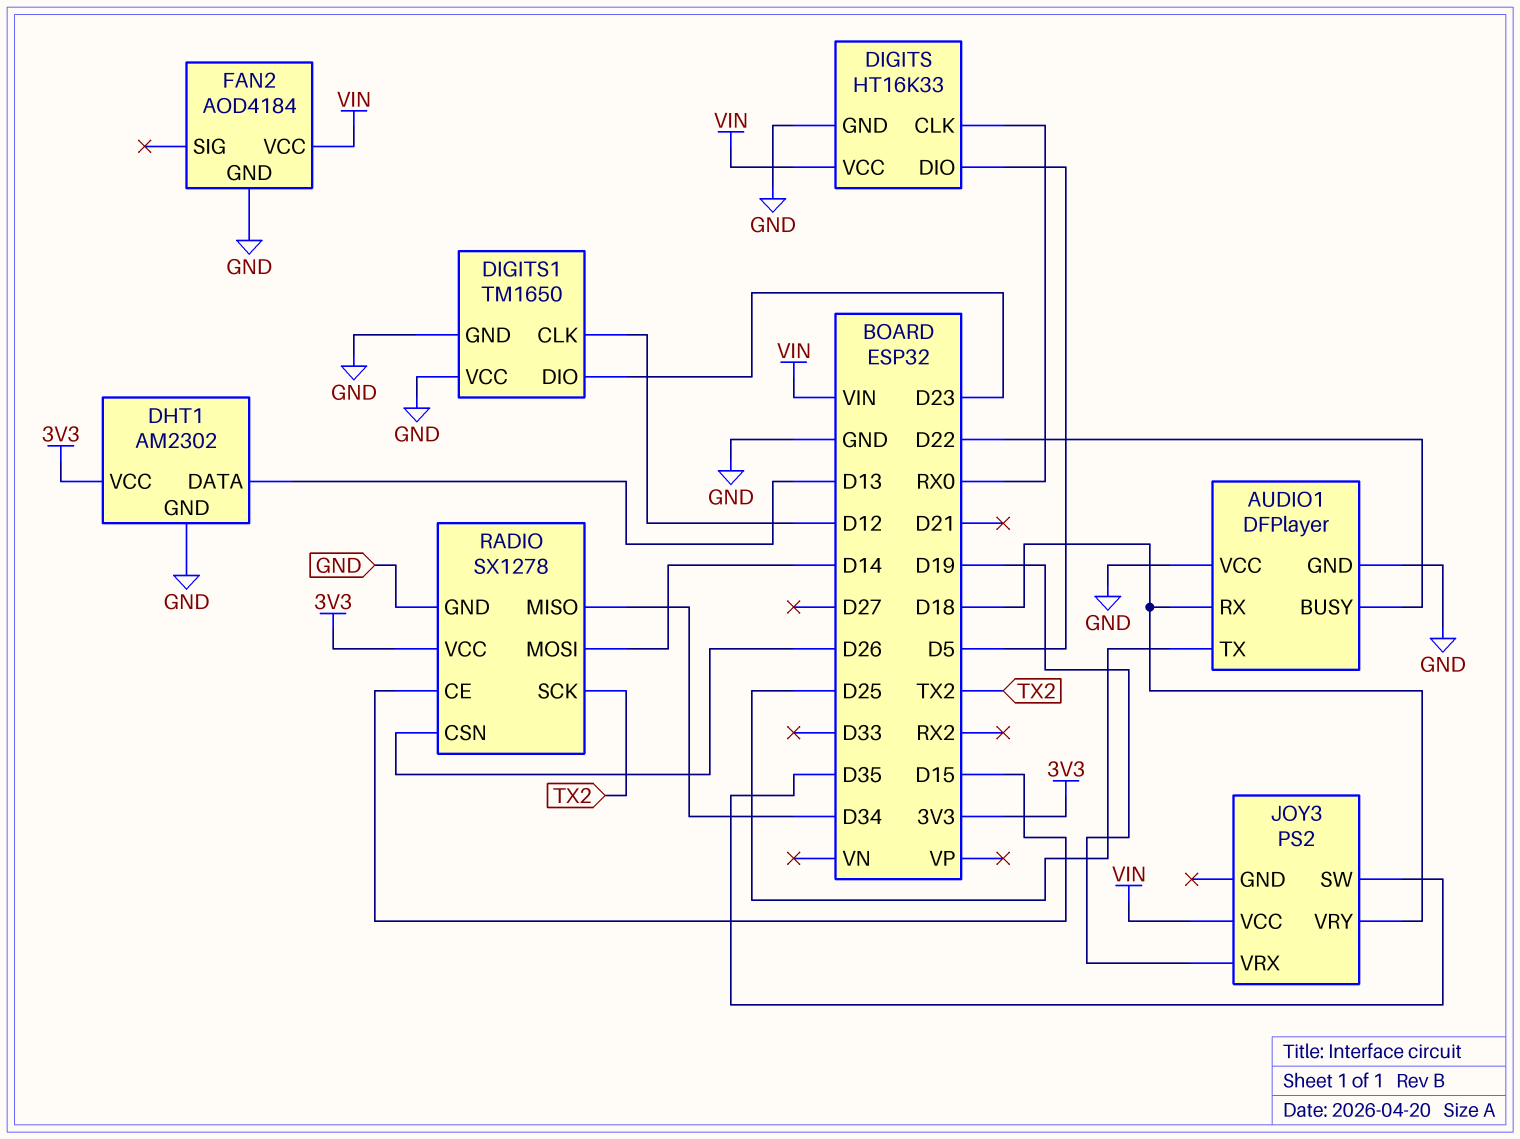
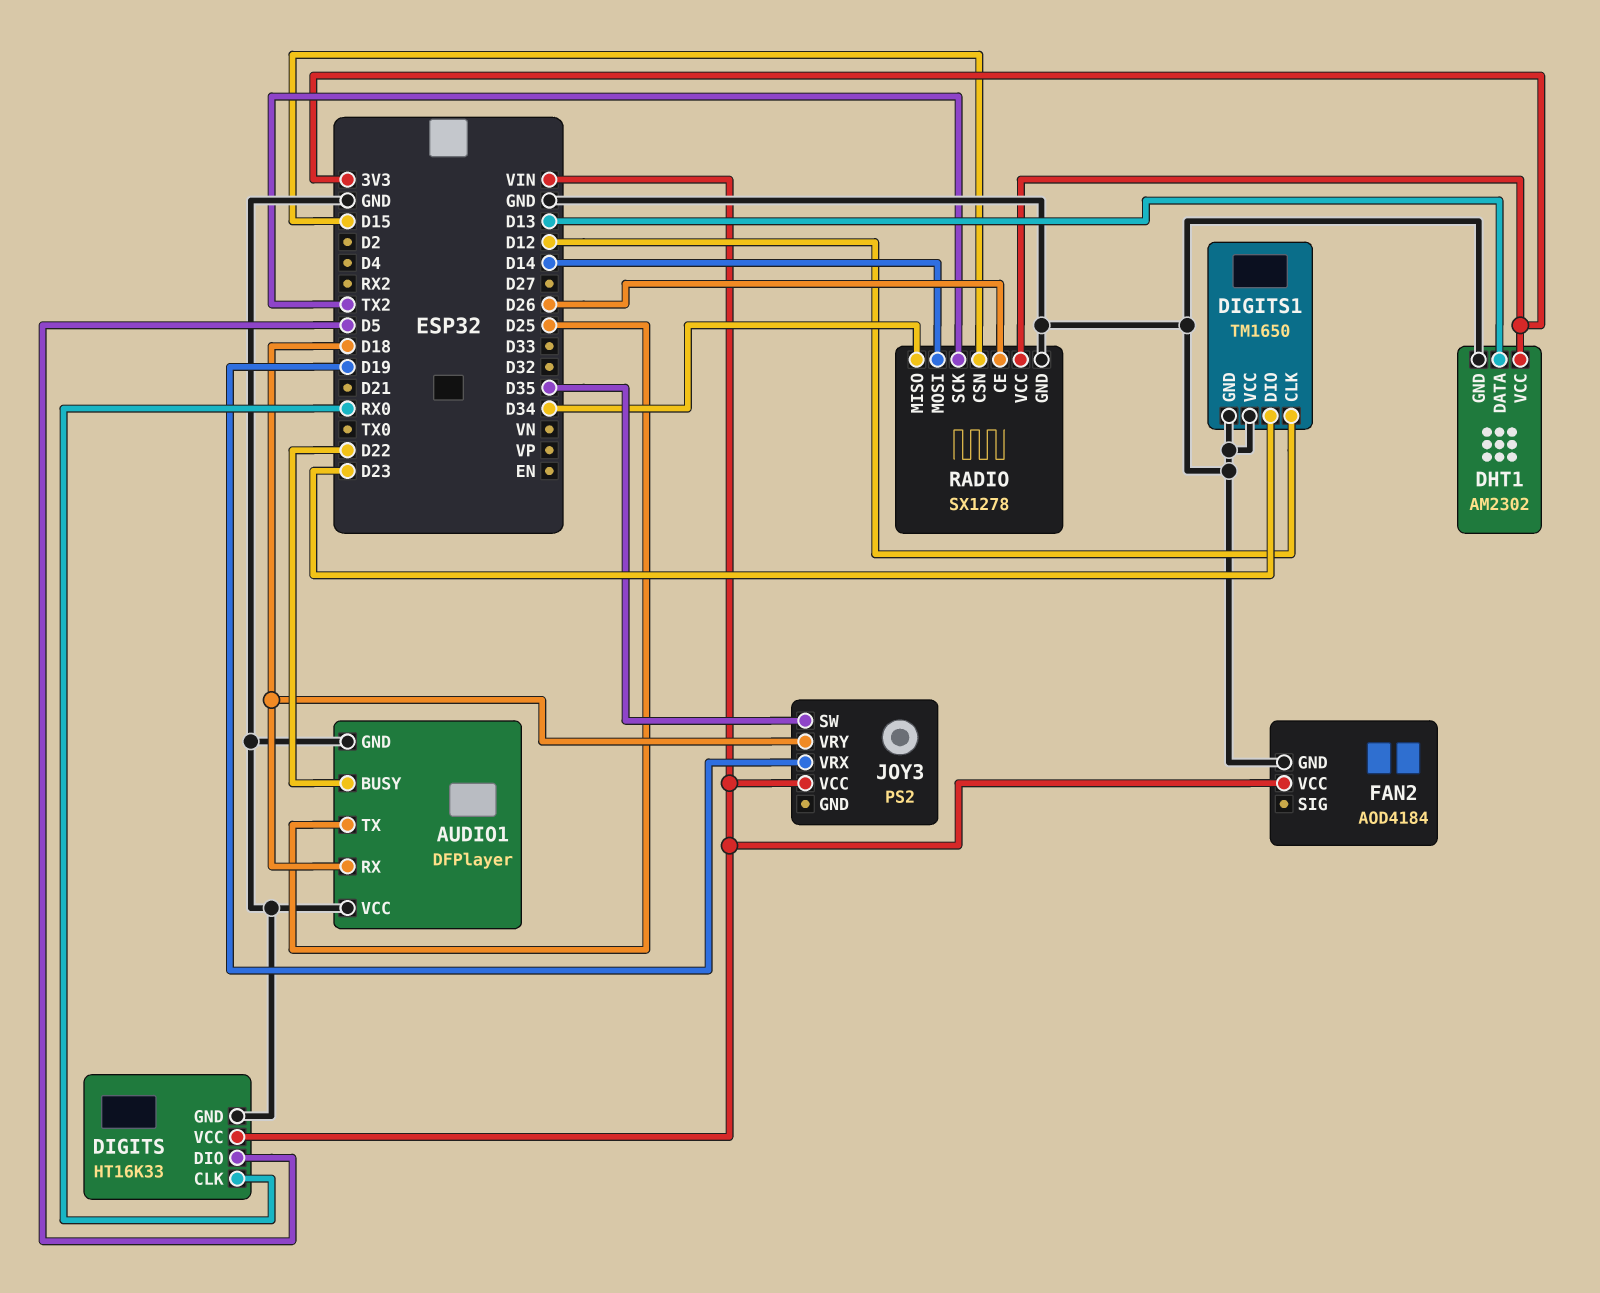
RADIO pin CE: D15 -> D26
RADIO pin CSN: D26 -> D15

